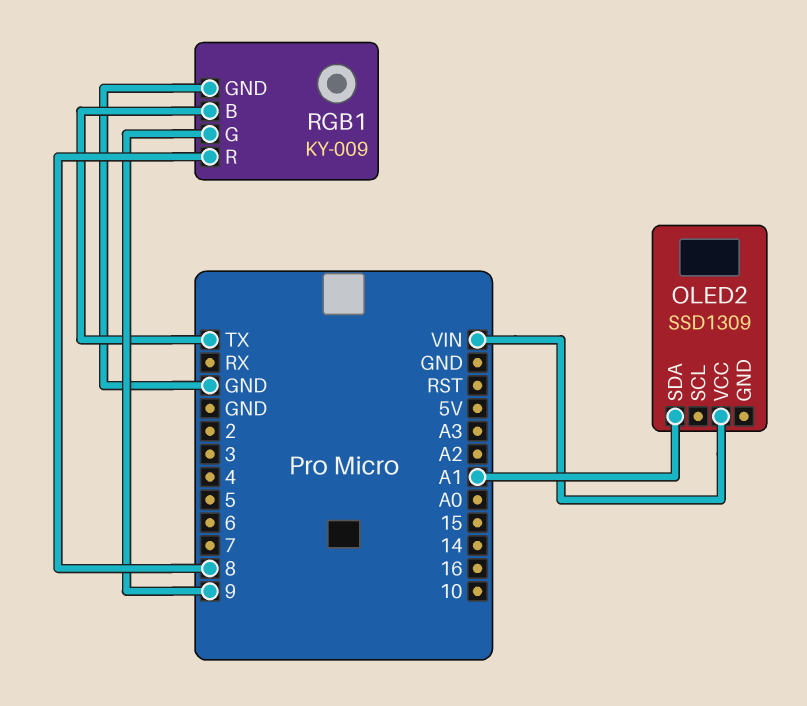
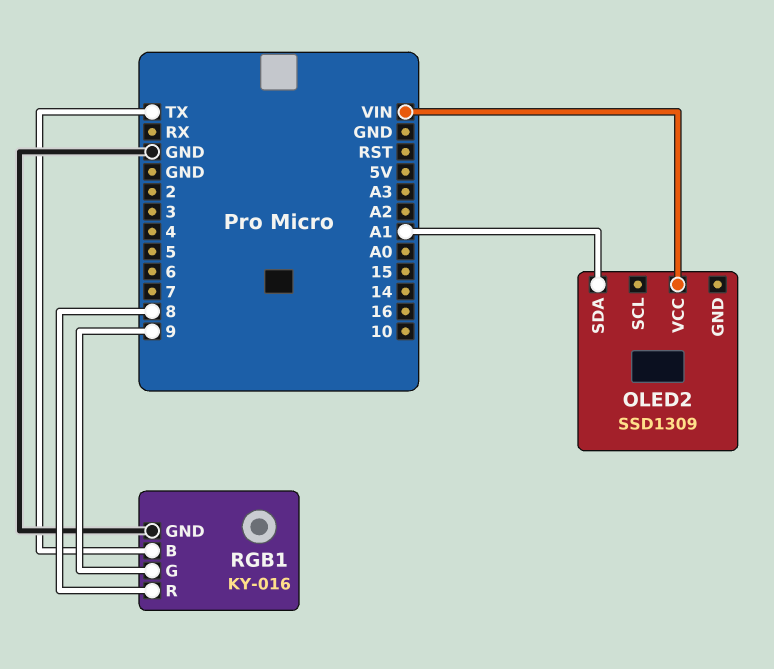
RGB1: KY-009 -> KY-016

